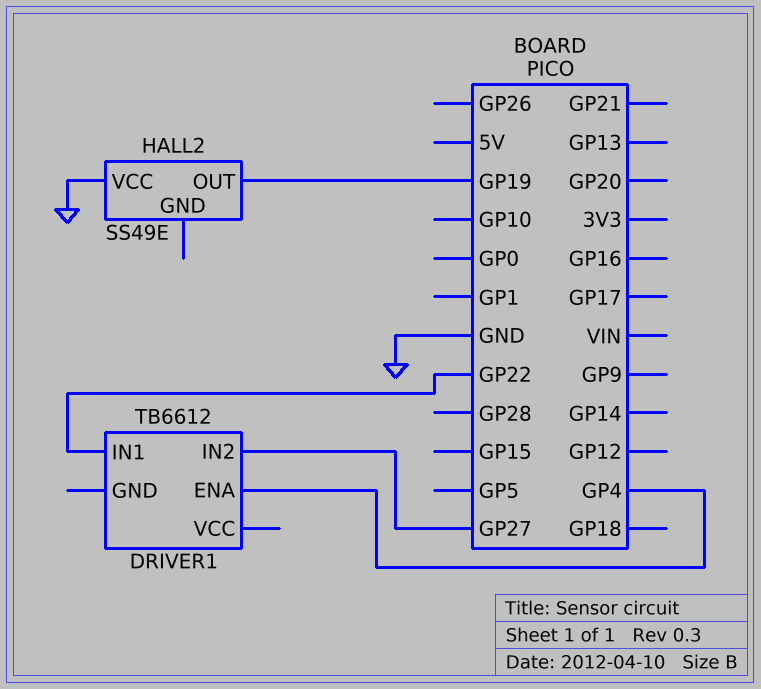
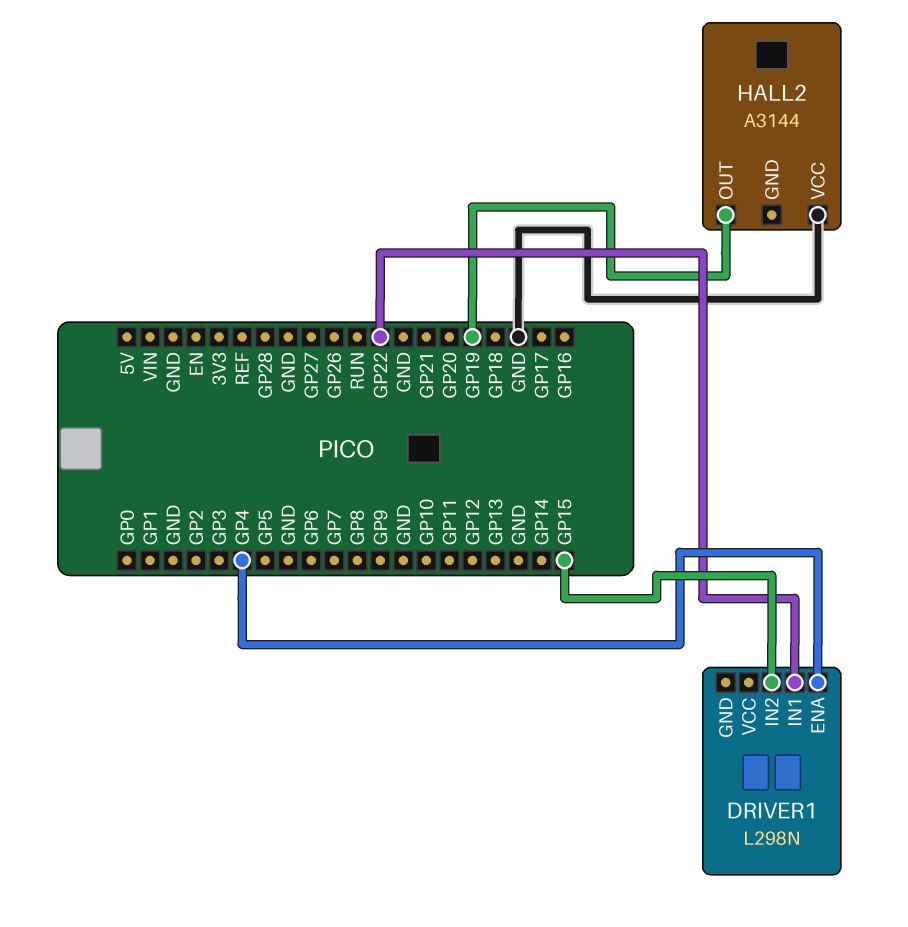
DRIVER1: TB6612 -> L298N
DRIVER1 pin IN2: GP27 -> GP15
HALL2: SS49E -> A3144

